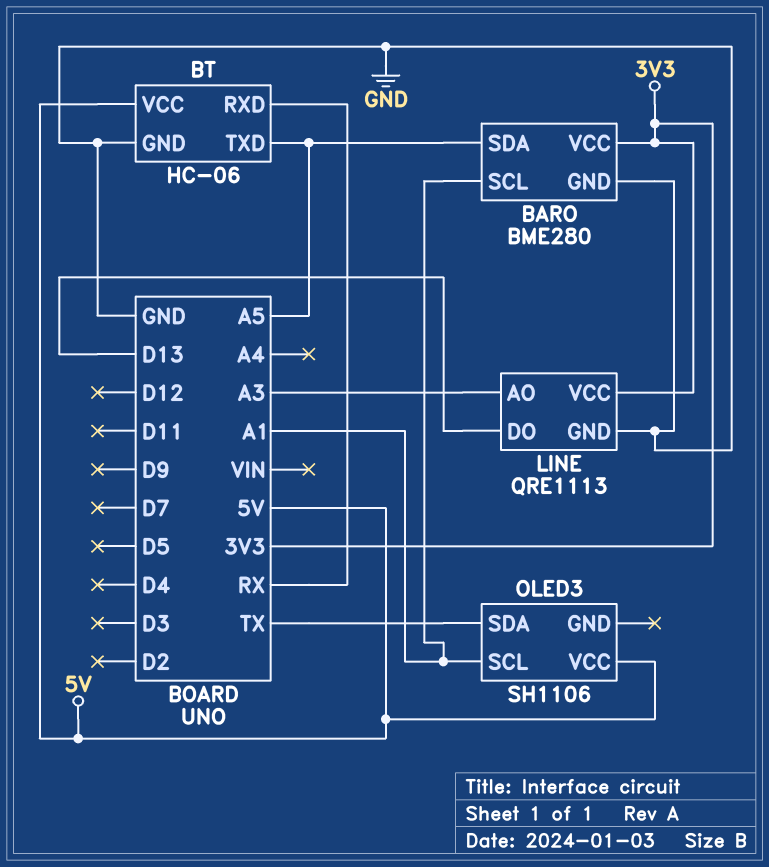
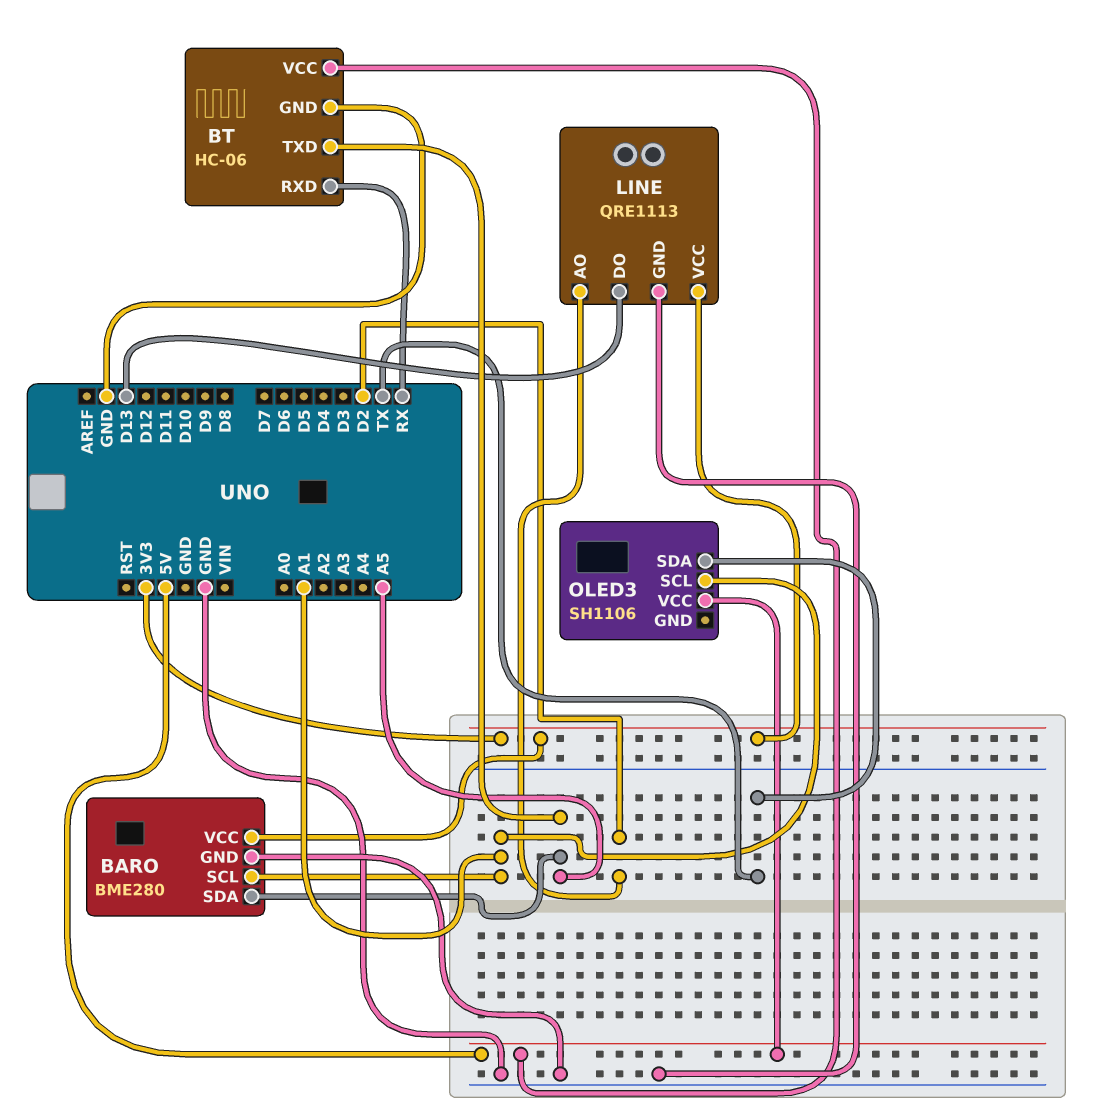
LINE pin AO: A3 -> D2

